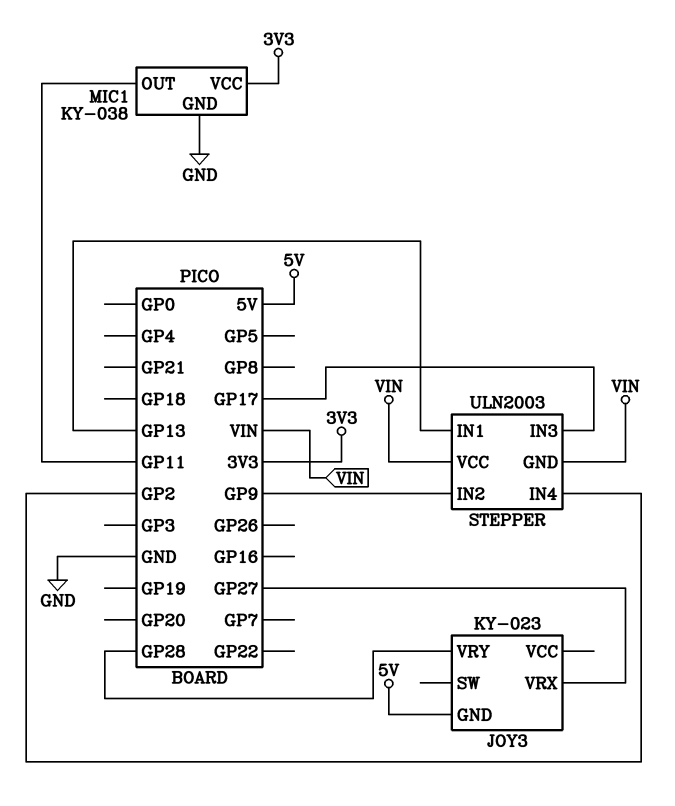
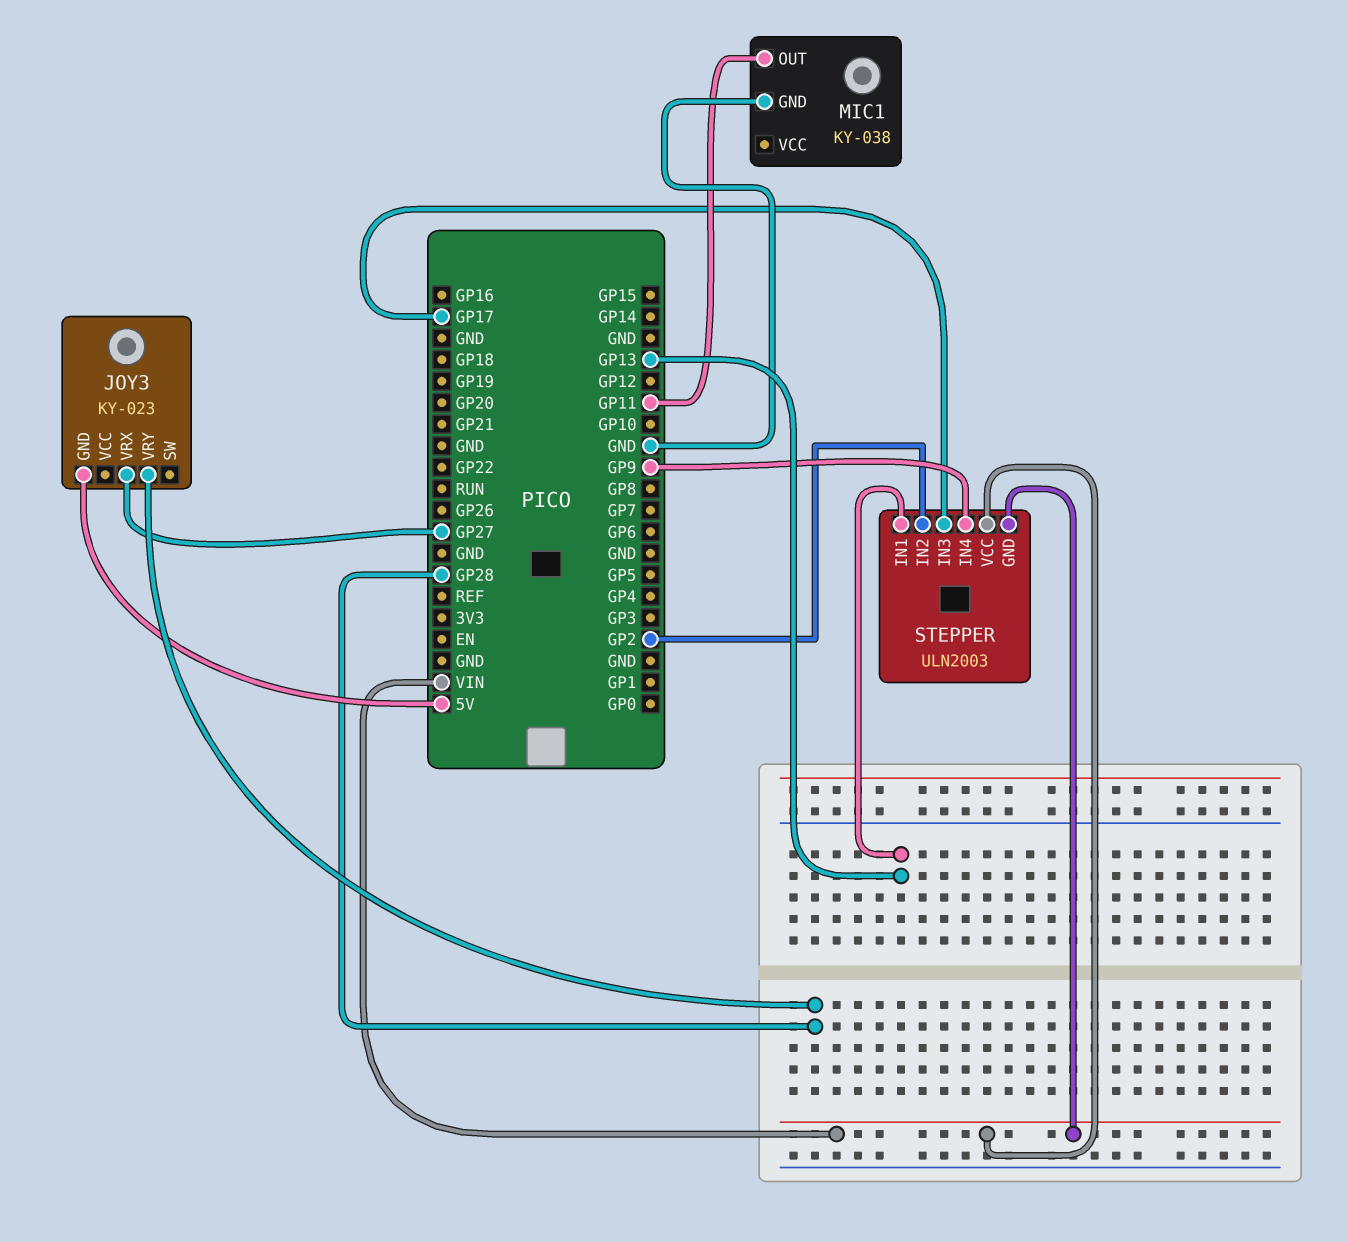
MIC1 pin VCC: 3V3 -> none
STEPPER pin IN2: GP9 -> GP2
STEPPER pin IN4: GP2 -> GP9

